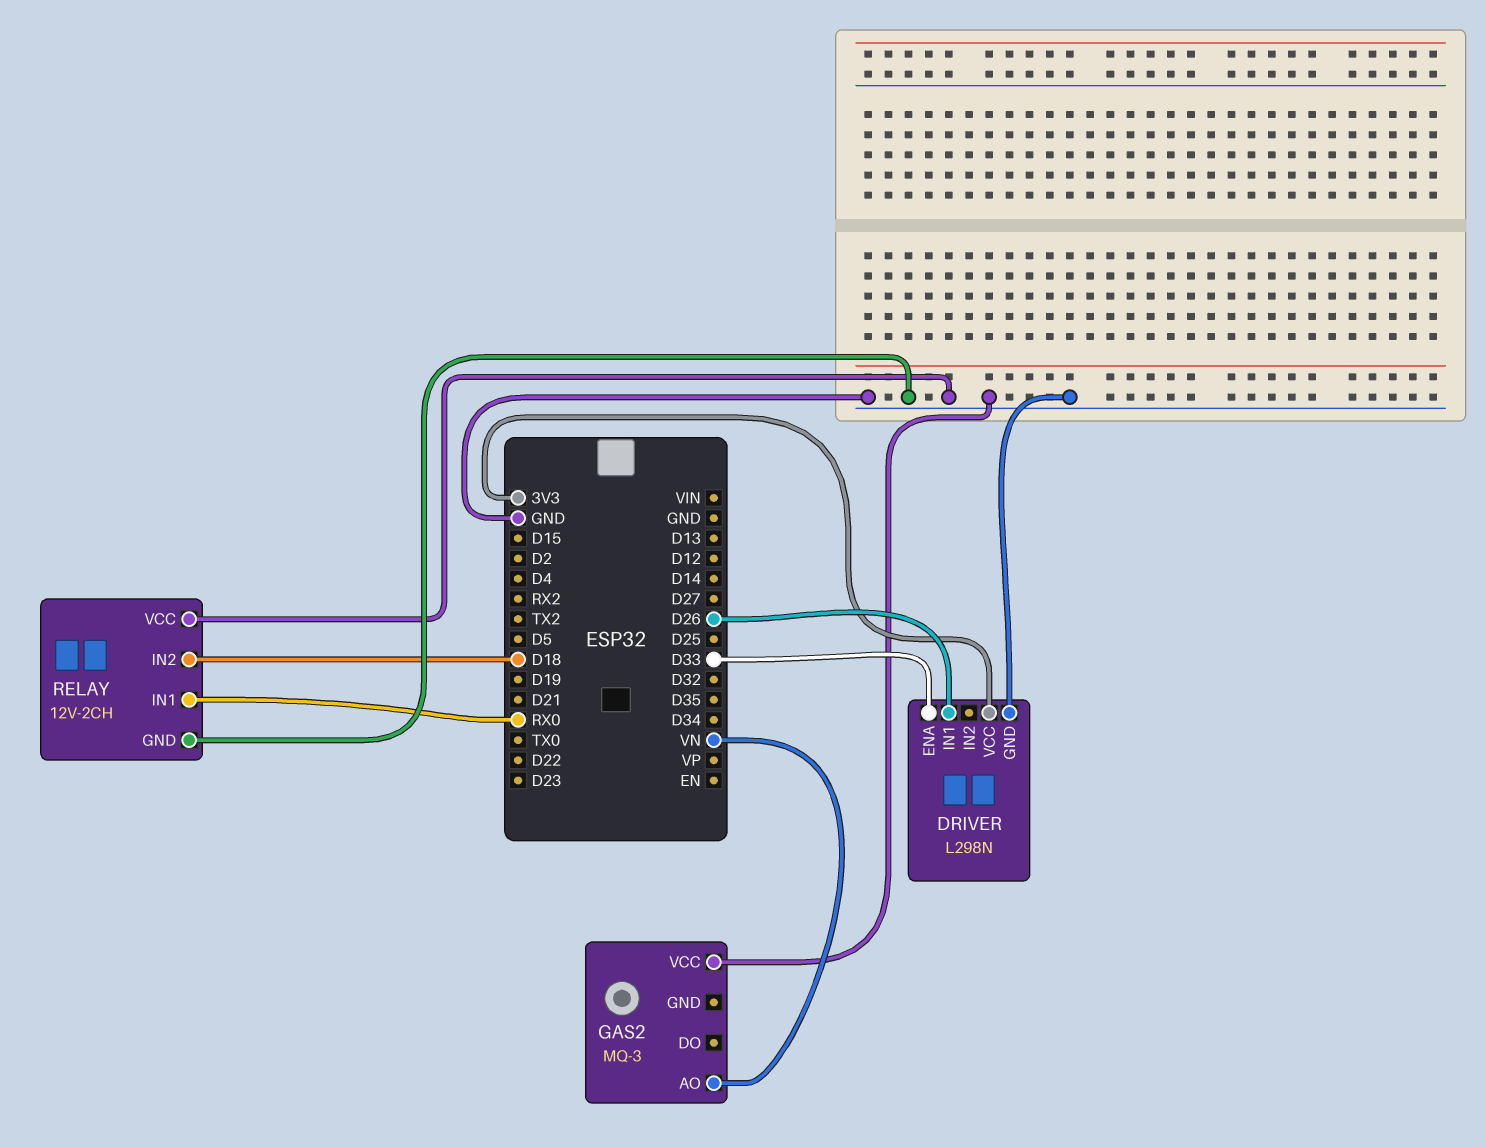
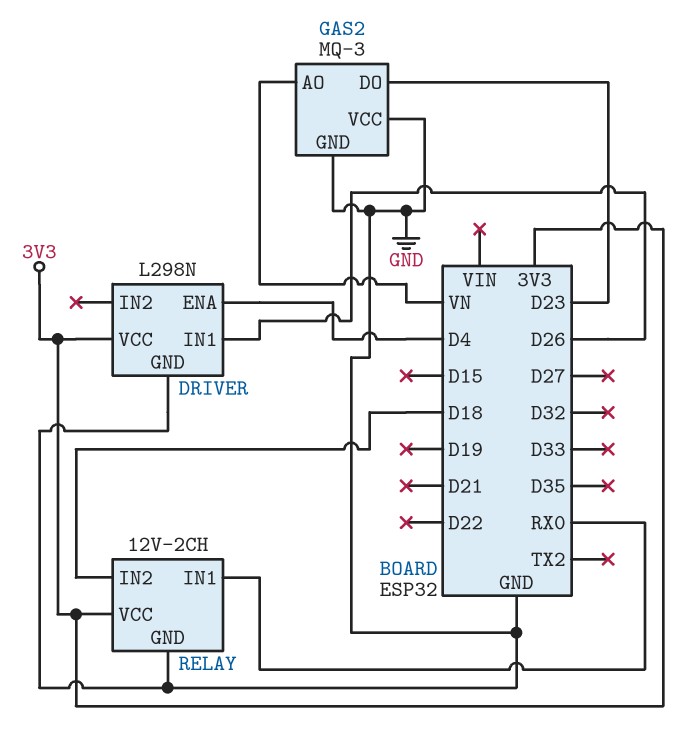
DRIVER pin ENA: D33 -> D4
GAS2 pin DO: none -> D23
GAS2 pin GND: none -> GND
RELAY pin VCC: GND -> 3V3

